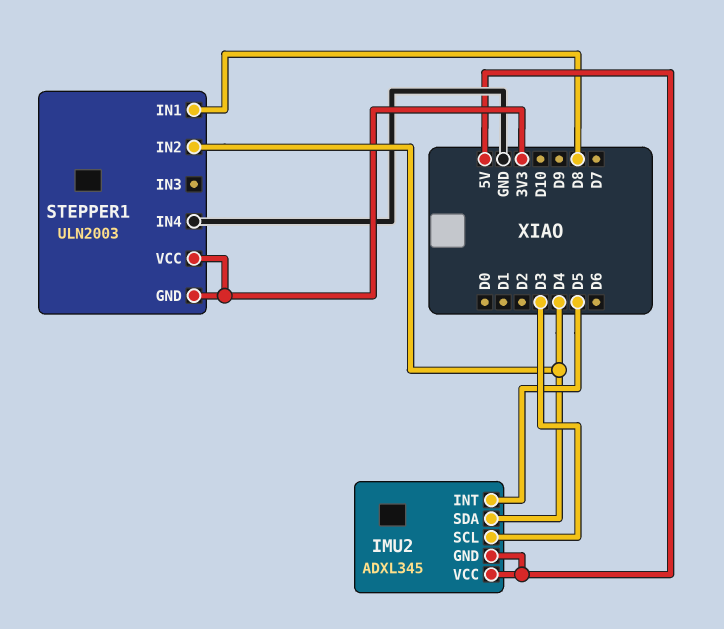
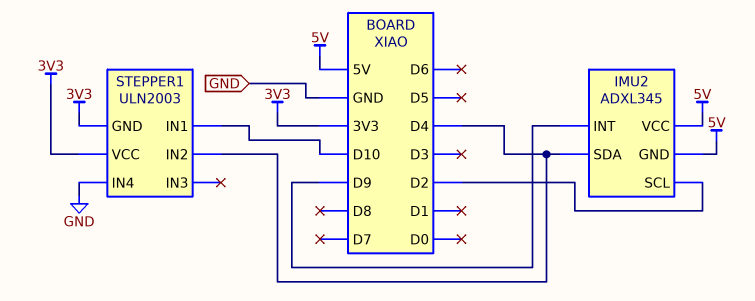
IMU2 pin INT: D5 -> D9
IMU2 pin SCL: D3 -> D2
STEPPER1 pin IN1: D8 -> D10

